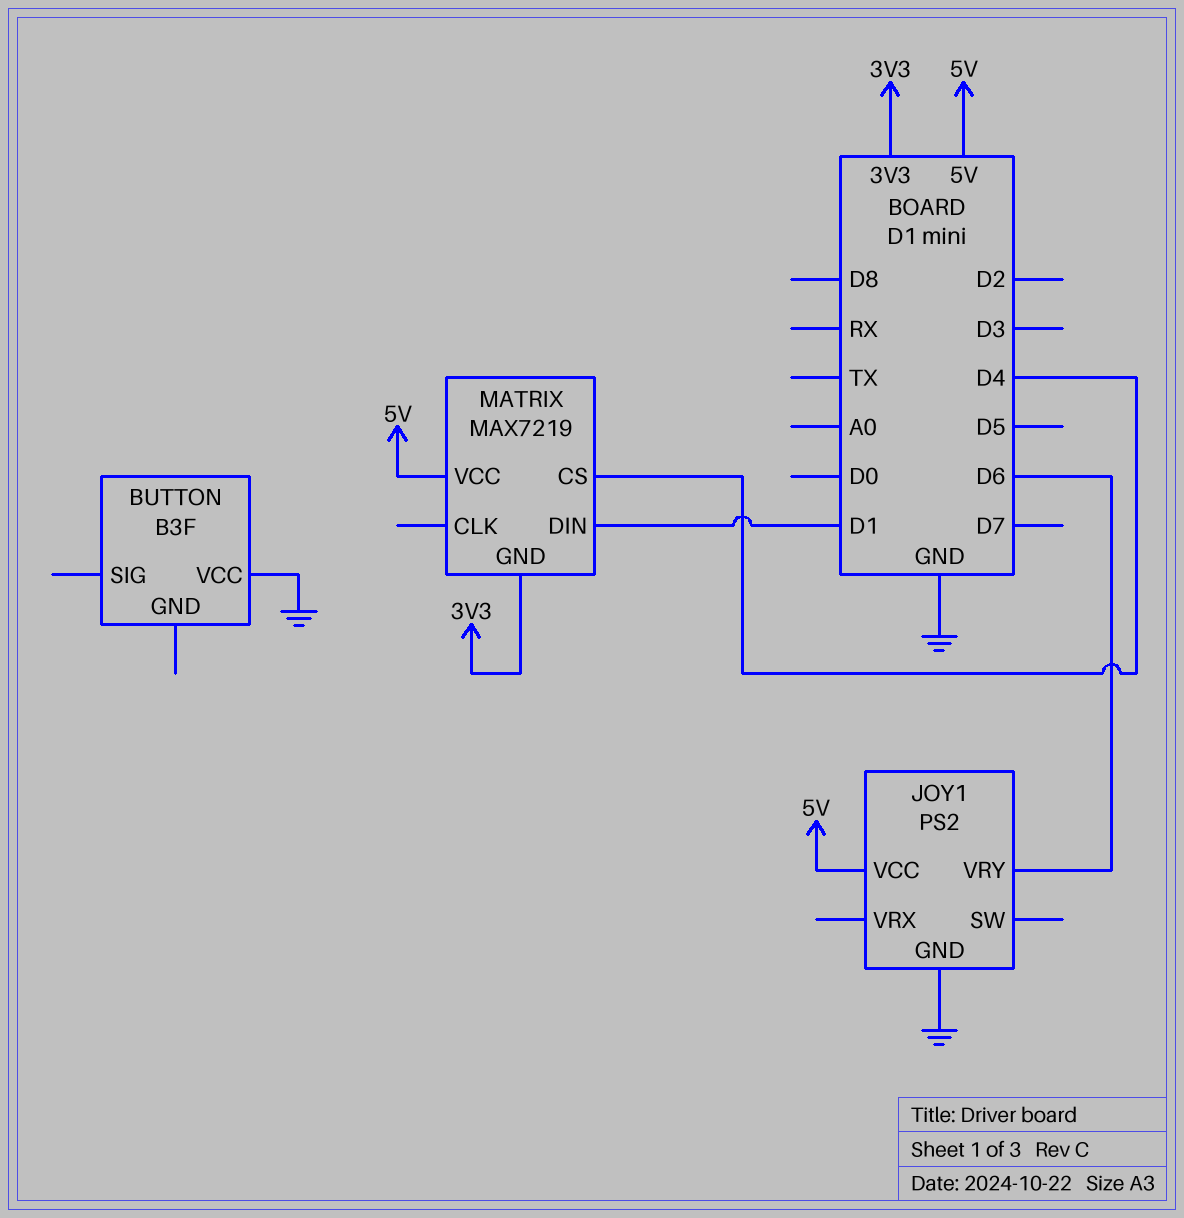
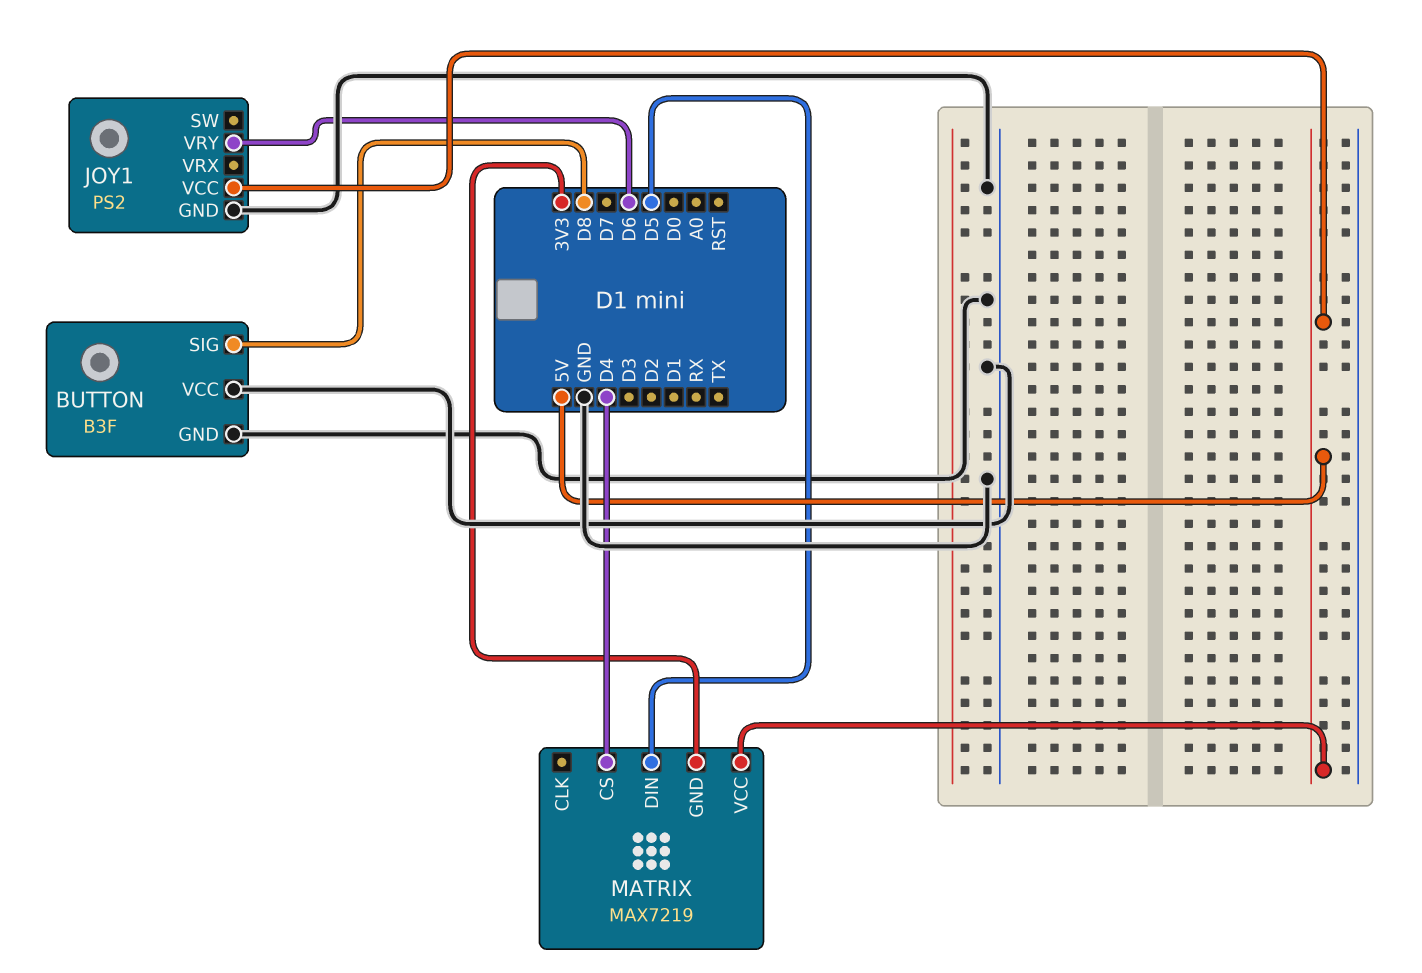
BUTTON pin GND: none -> GND
BUTTON pin SIG: none -> D8
MATRIX pin DIN: D1 -> D5

